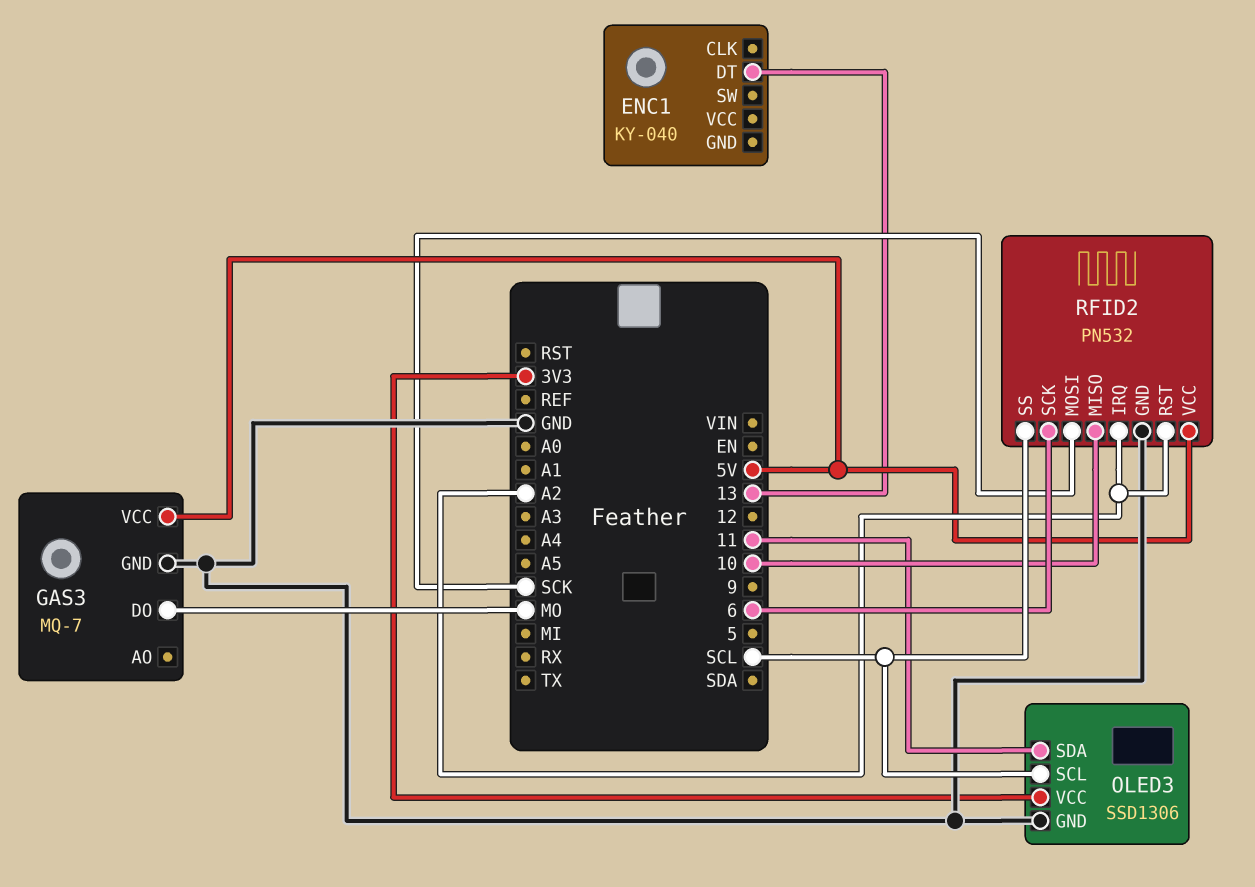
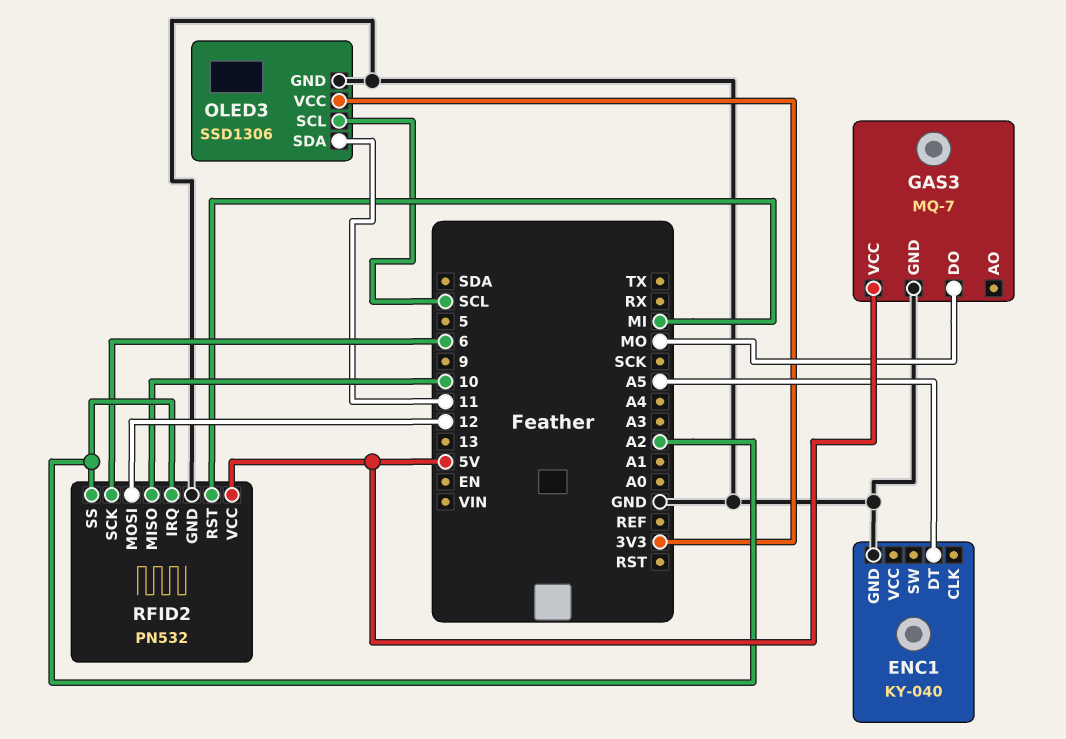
ENC1 pin DT: 13 -> A5
ENC1 pin GND: none -> GND
RFID2 pin MOSI: SCK -> 12
RFID2 pin RST: A2 -> MI
RFID2 pin SS: SCL -> A2

